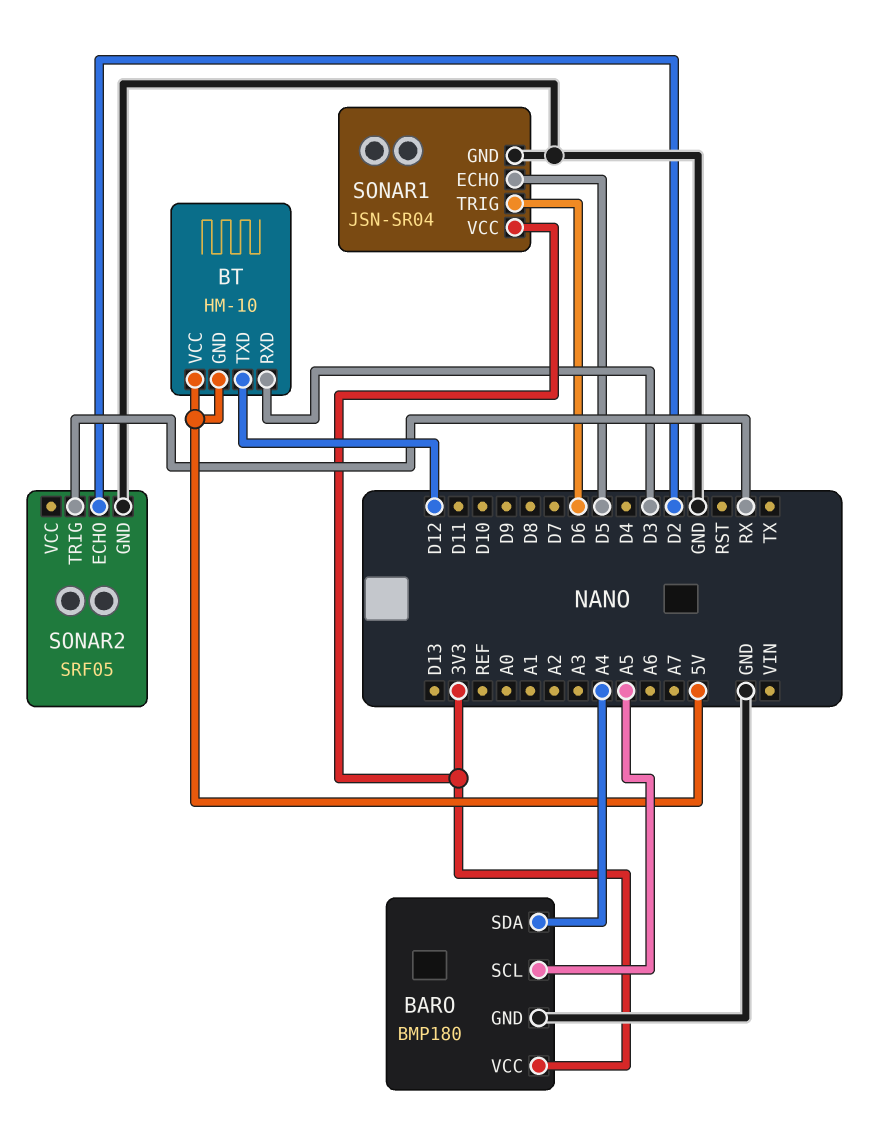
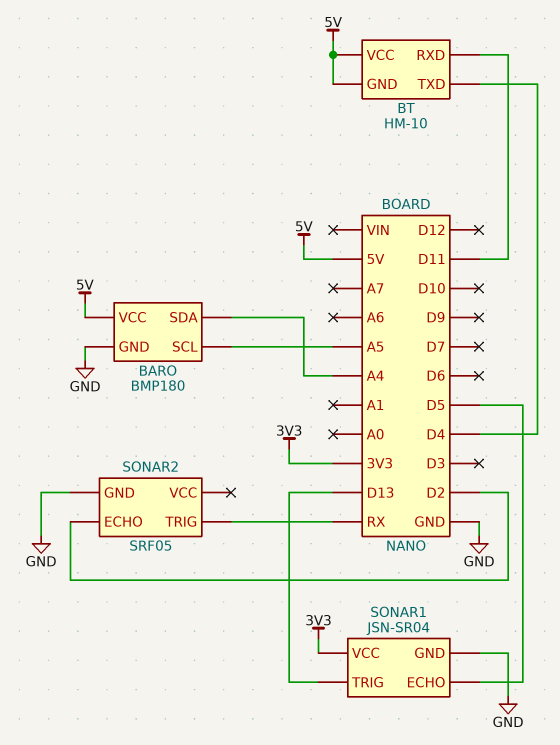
BARO pin VCC: 3V3 -> 5V
BT pin RXD: D3 -> D11
BT pin TXD: D12 -> D4
SONAR1 pin TRIG: D6 -> D13

